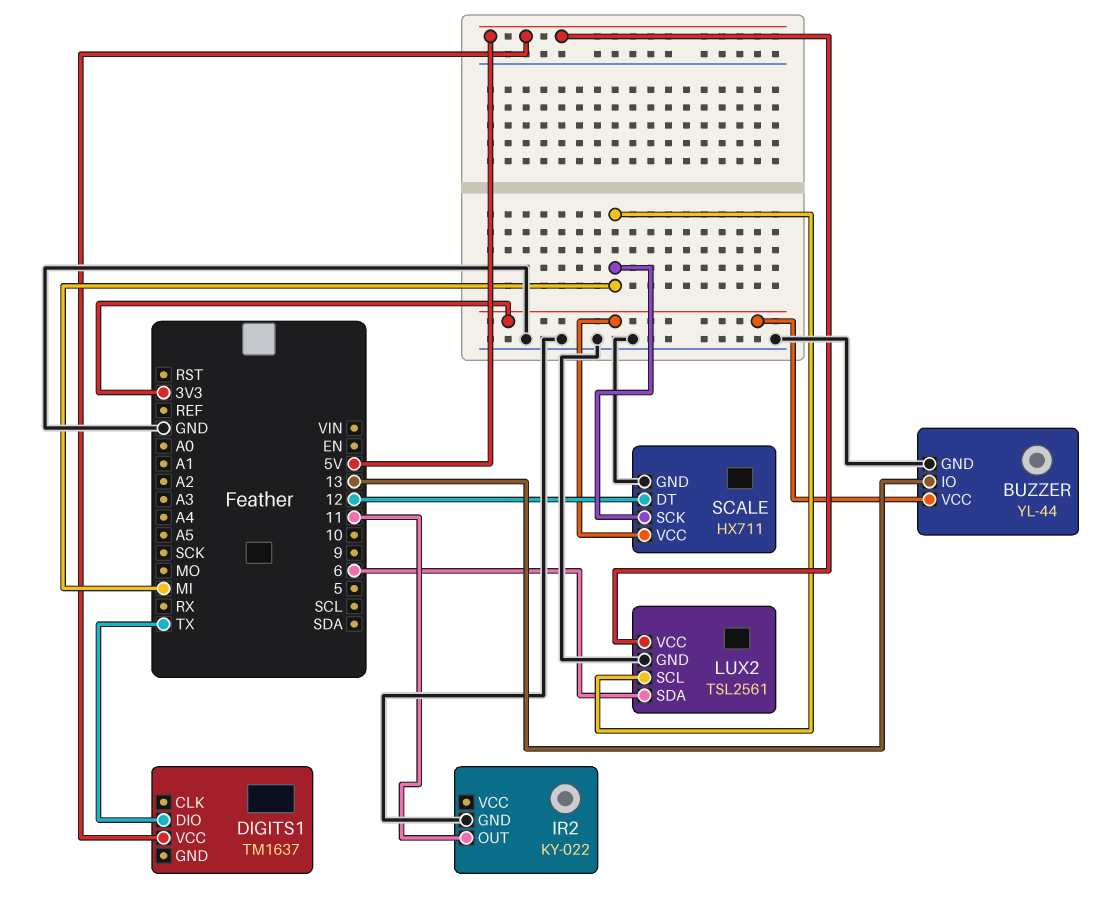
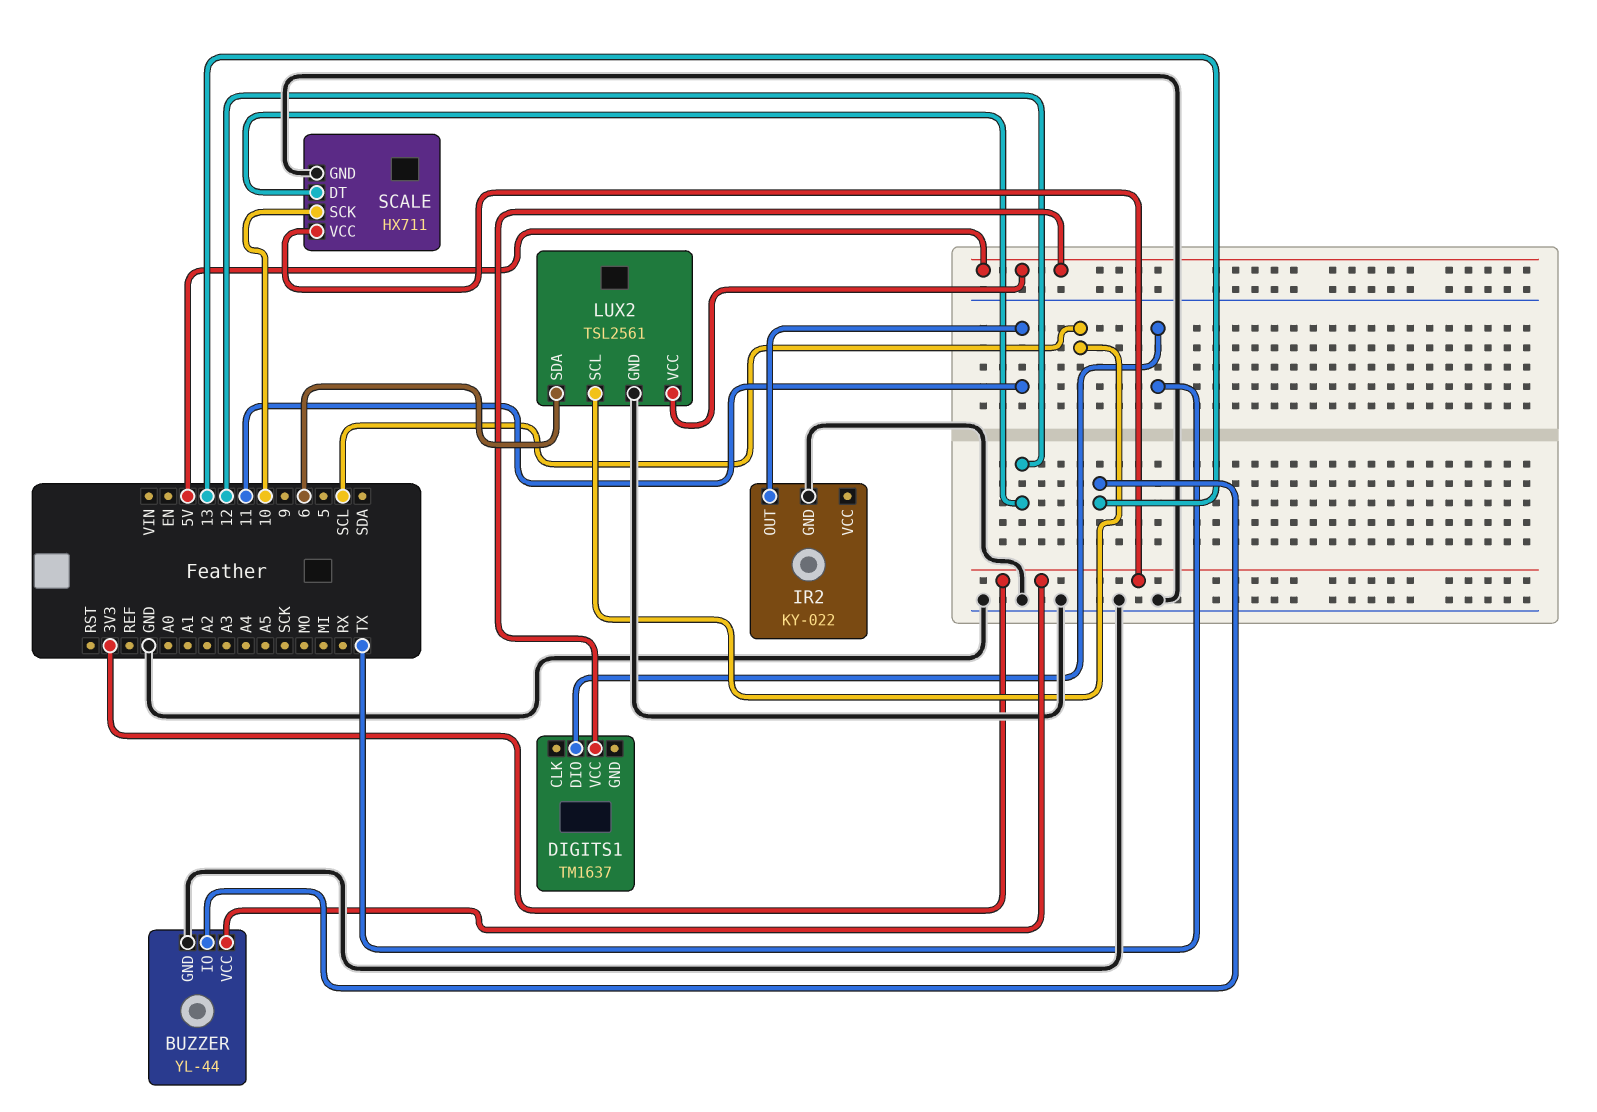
LUX2 pin SCL: MI -> SCL
SCALE pin SCK: MI -> 10

